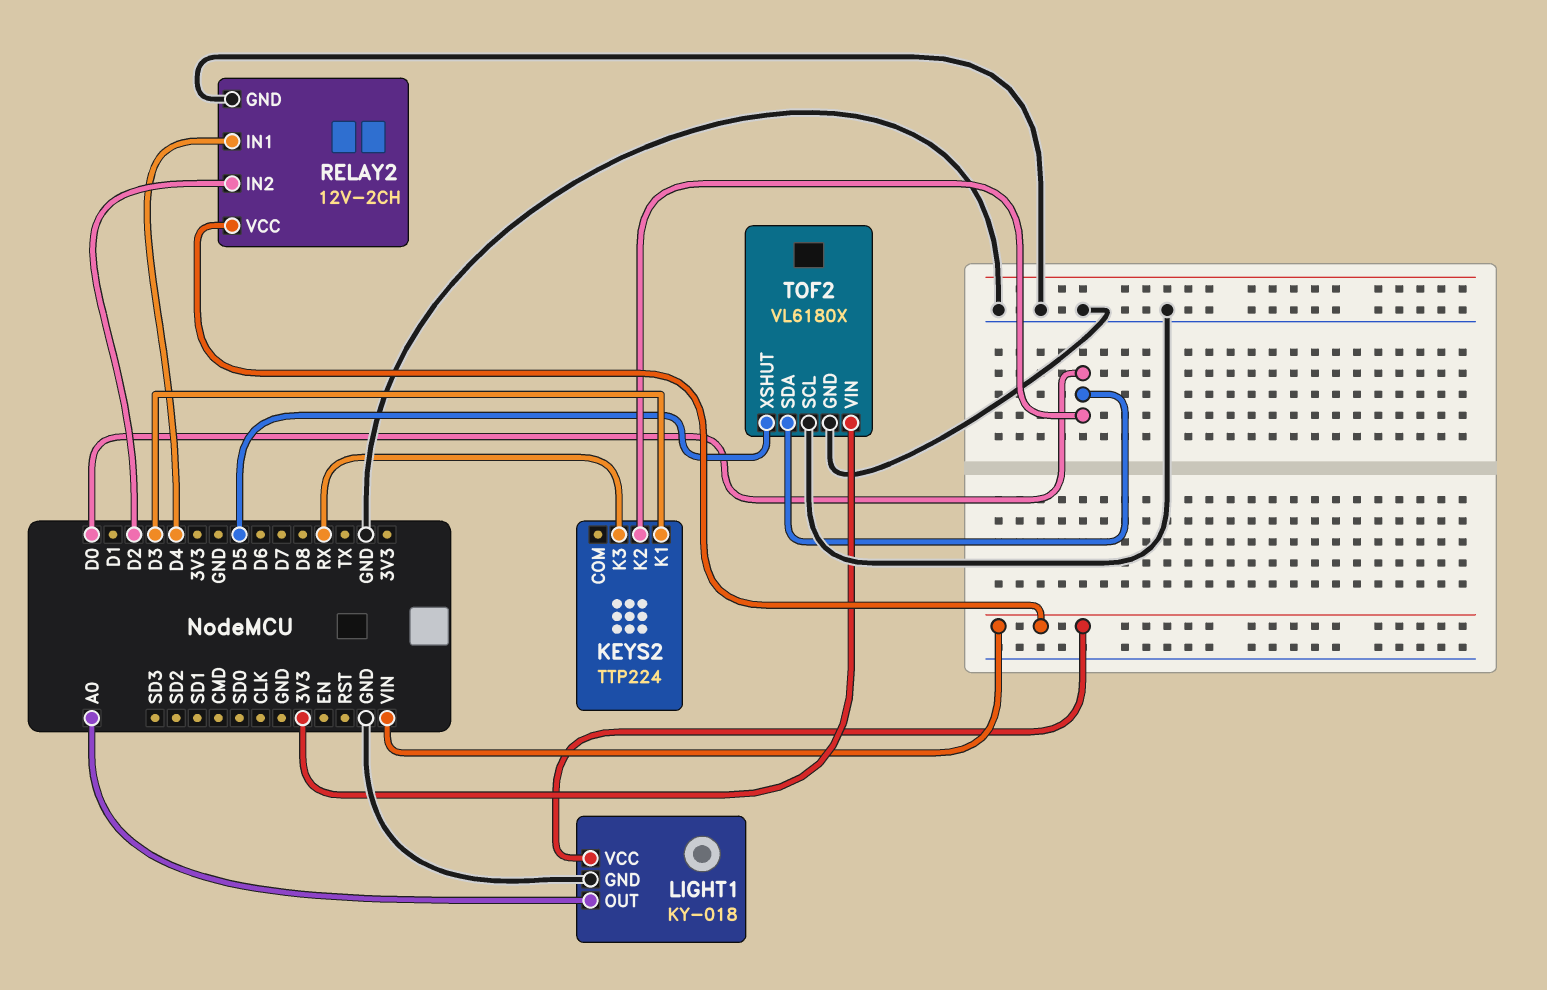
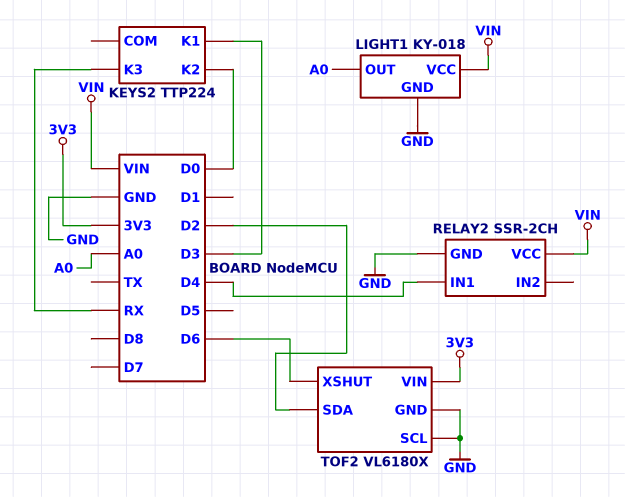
RELAY2: 12V-2CH -> SSR-2CH
RELAY2 pin IN2: D2 -> none
TOF2 pin SDA: D0 -> D2
TOF2 pin XSHUT: D5 -> D6

